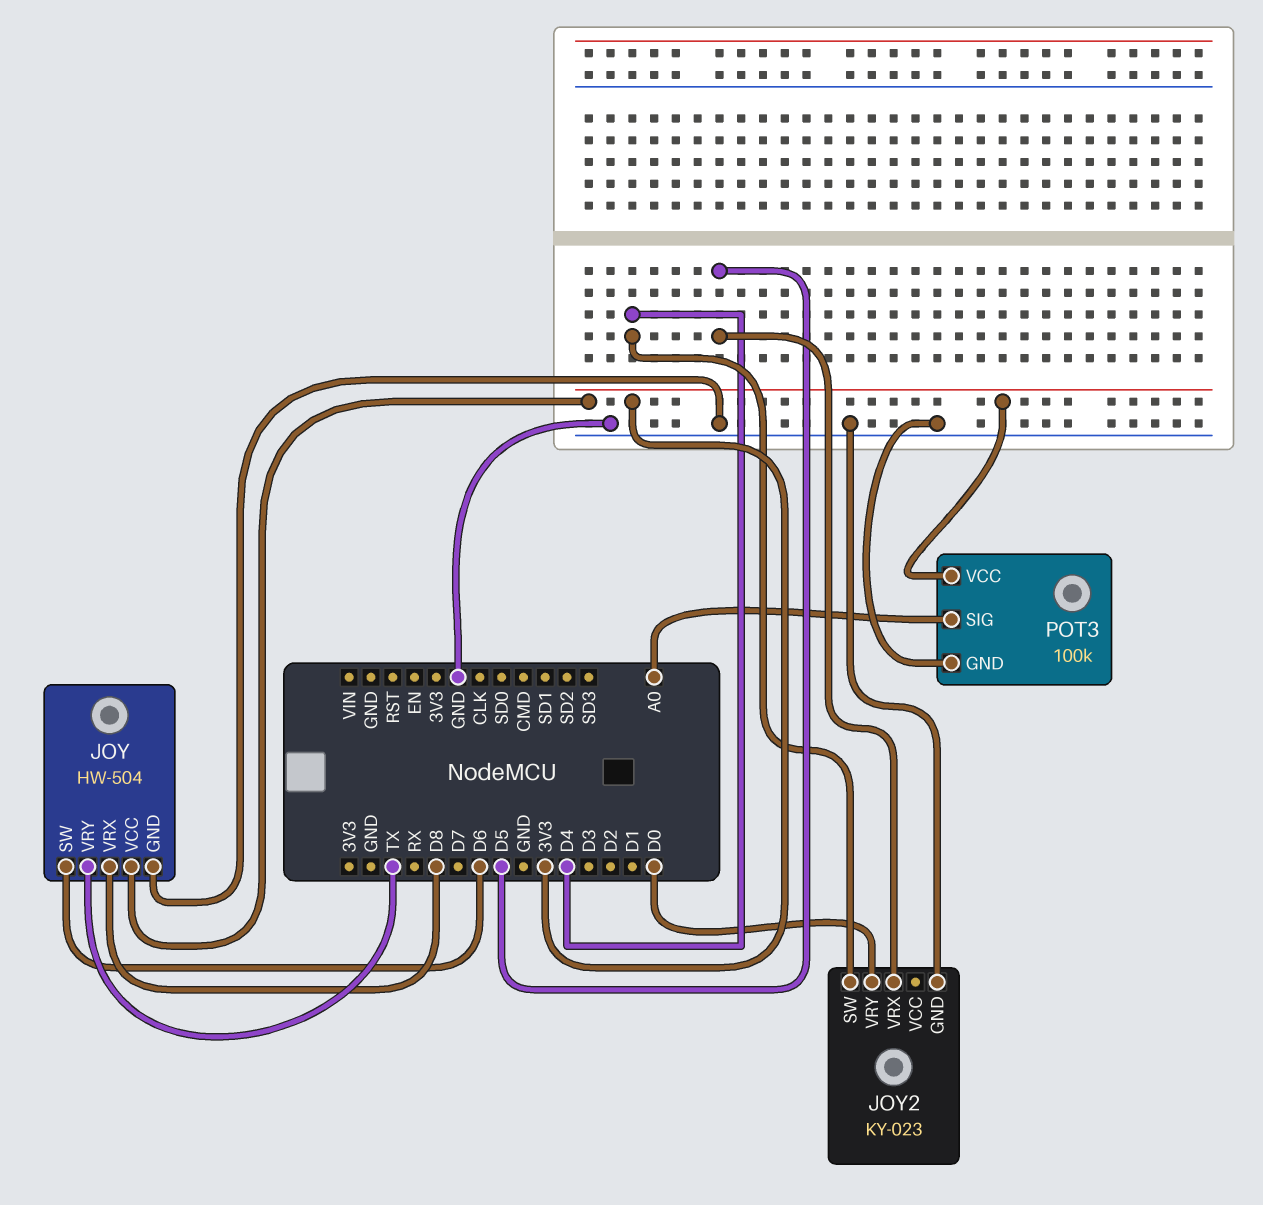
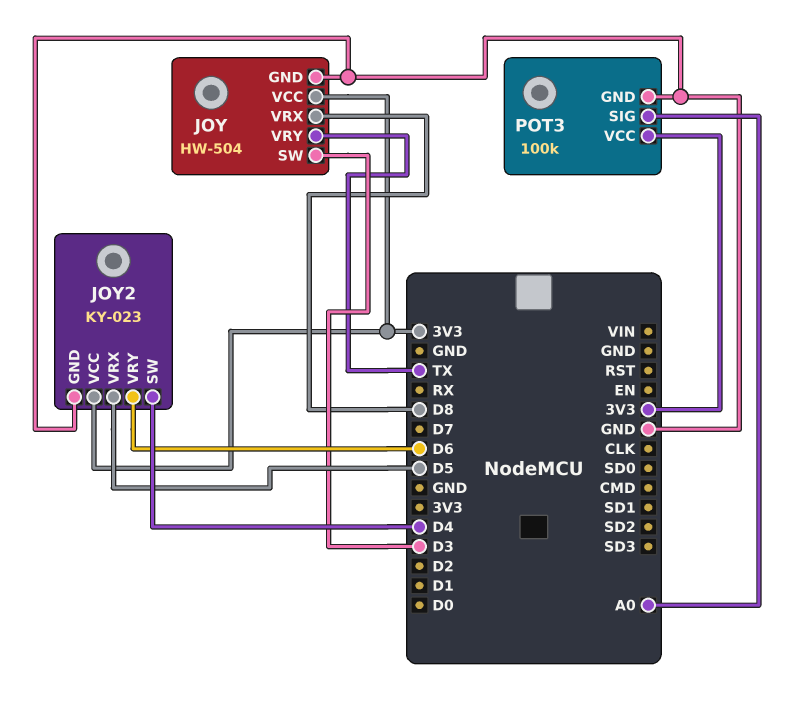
JOY pin SW: D6 -> D3
JOY2 pin VCC: none -> 3V3
JOY2 pin VRY: D0 -> D6

